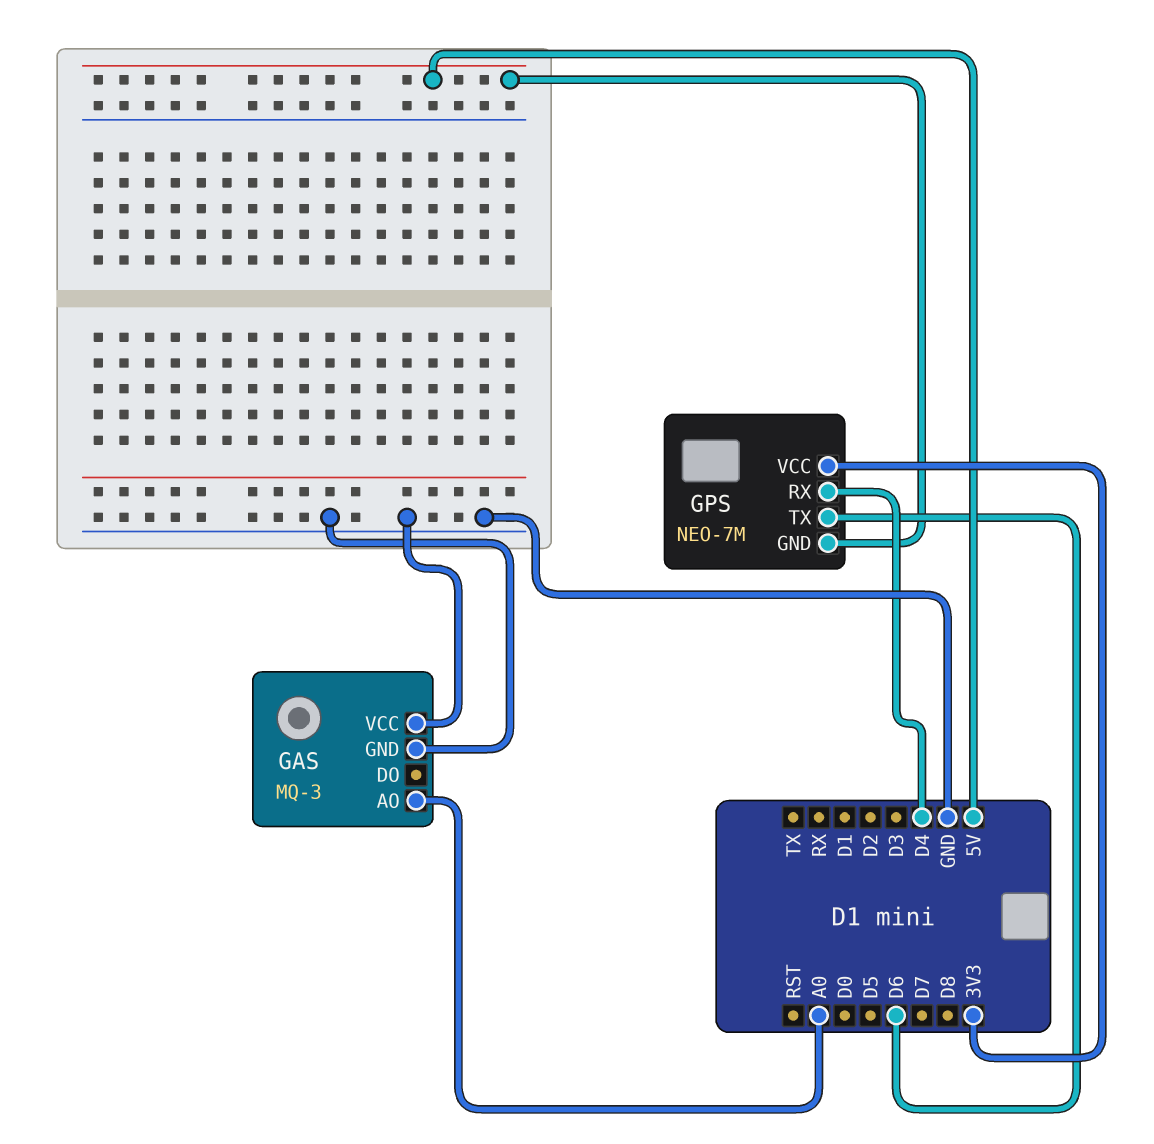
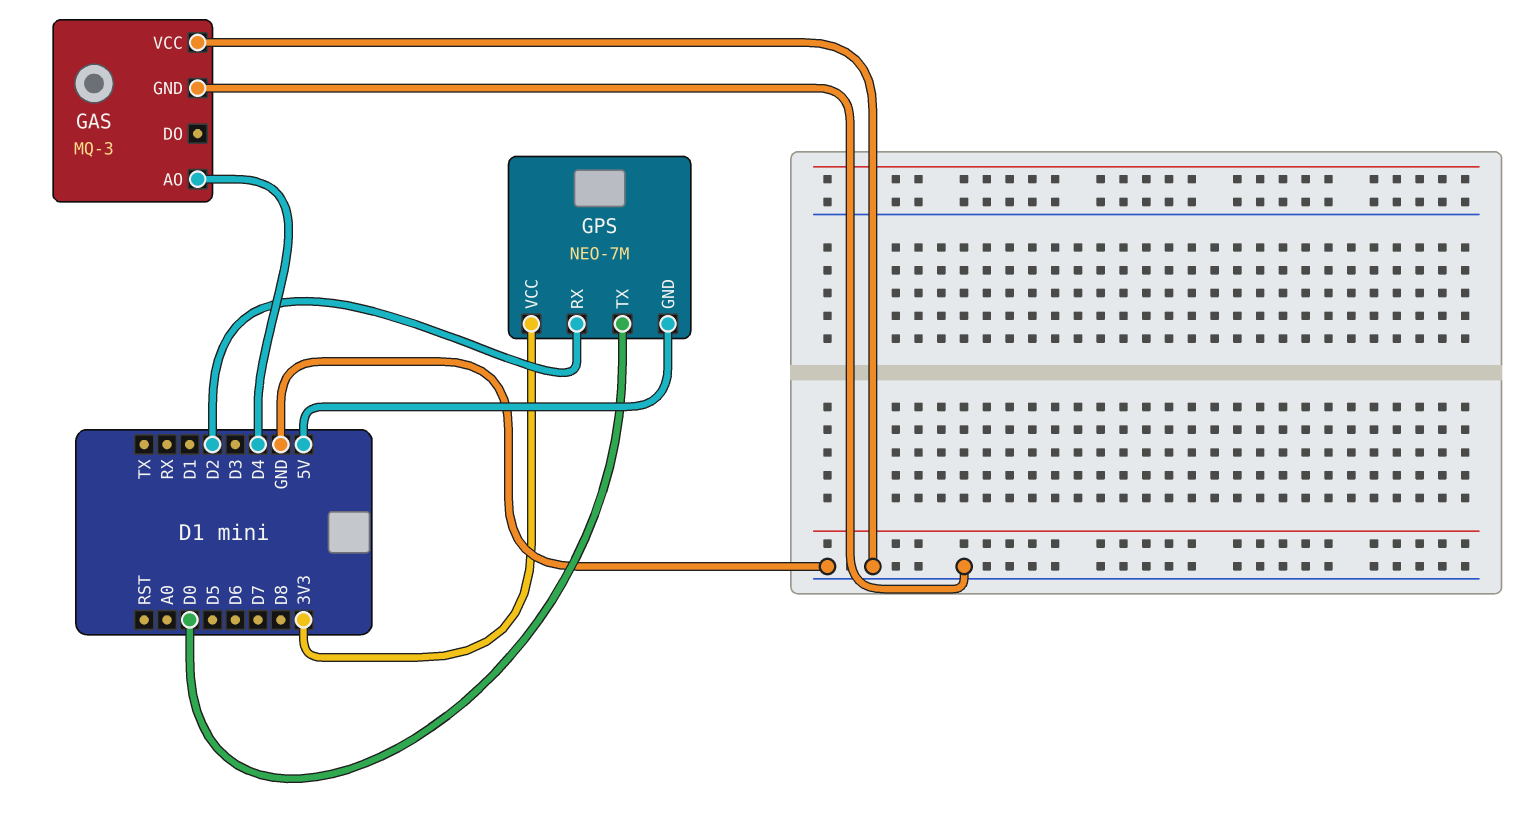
GAS pin AO: A0 -> D4
GPS pin RX: D4 -> D2
GPS pin TX: D6 -> D0

